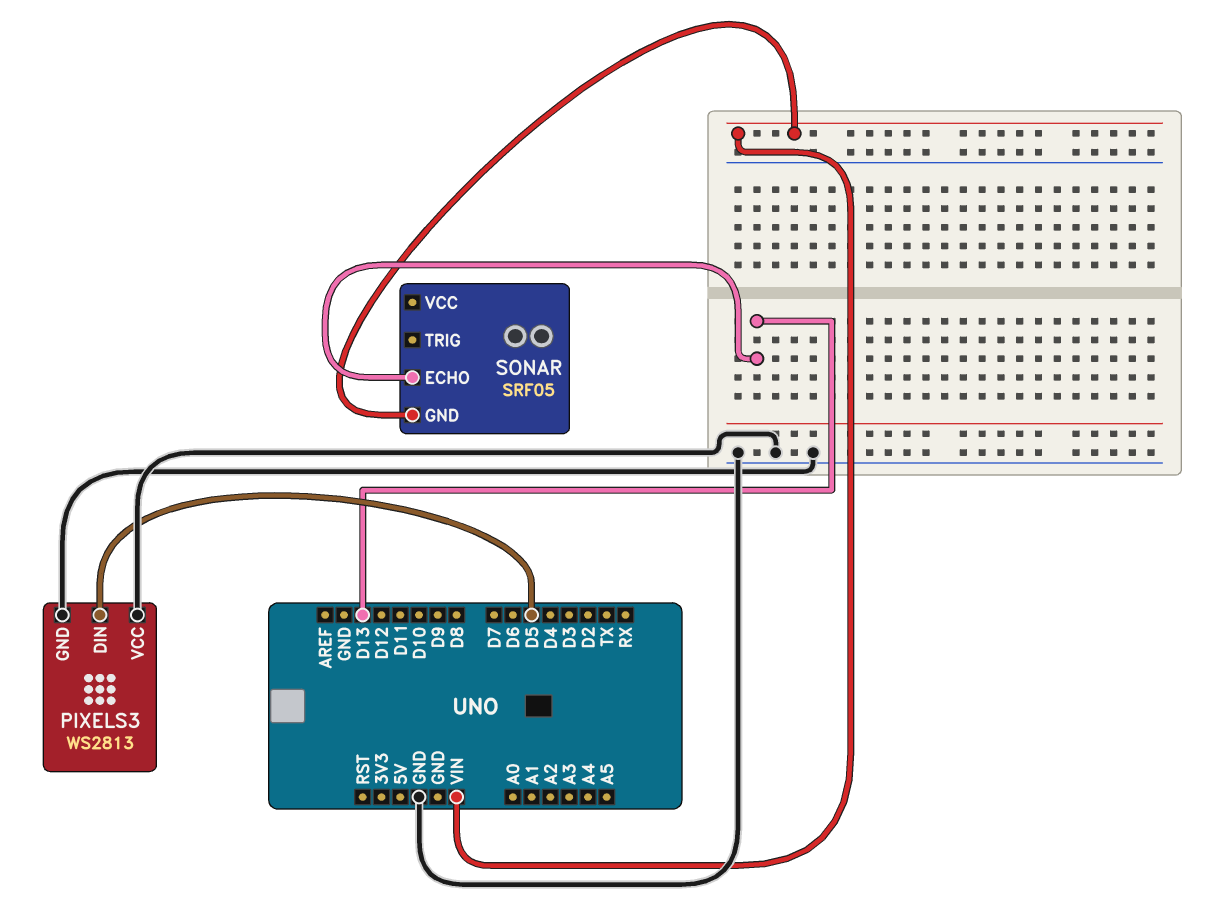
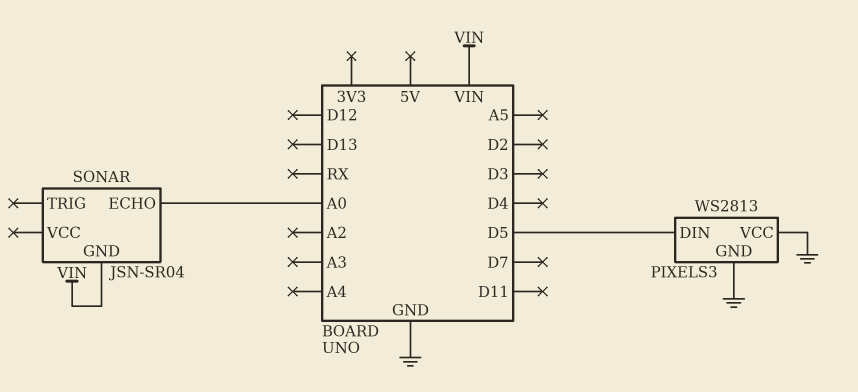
SONAR: SRF05 -> JSN-SR04
SONAR pin ECHO: D13 -> A0

